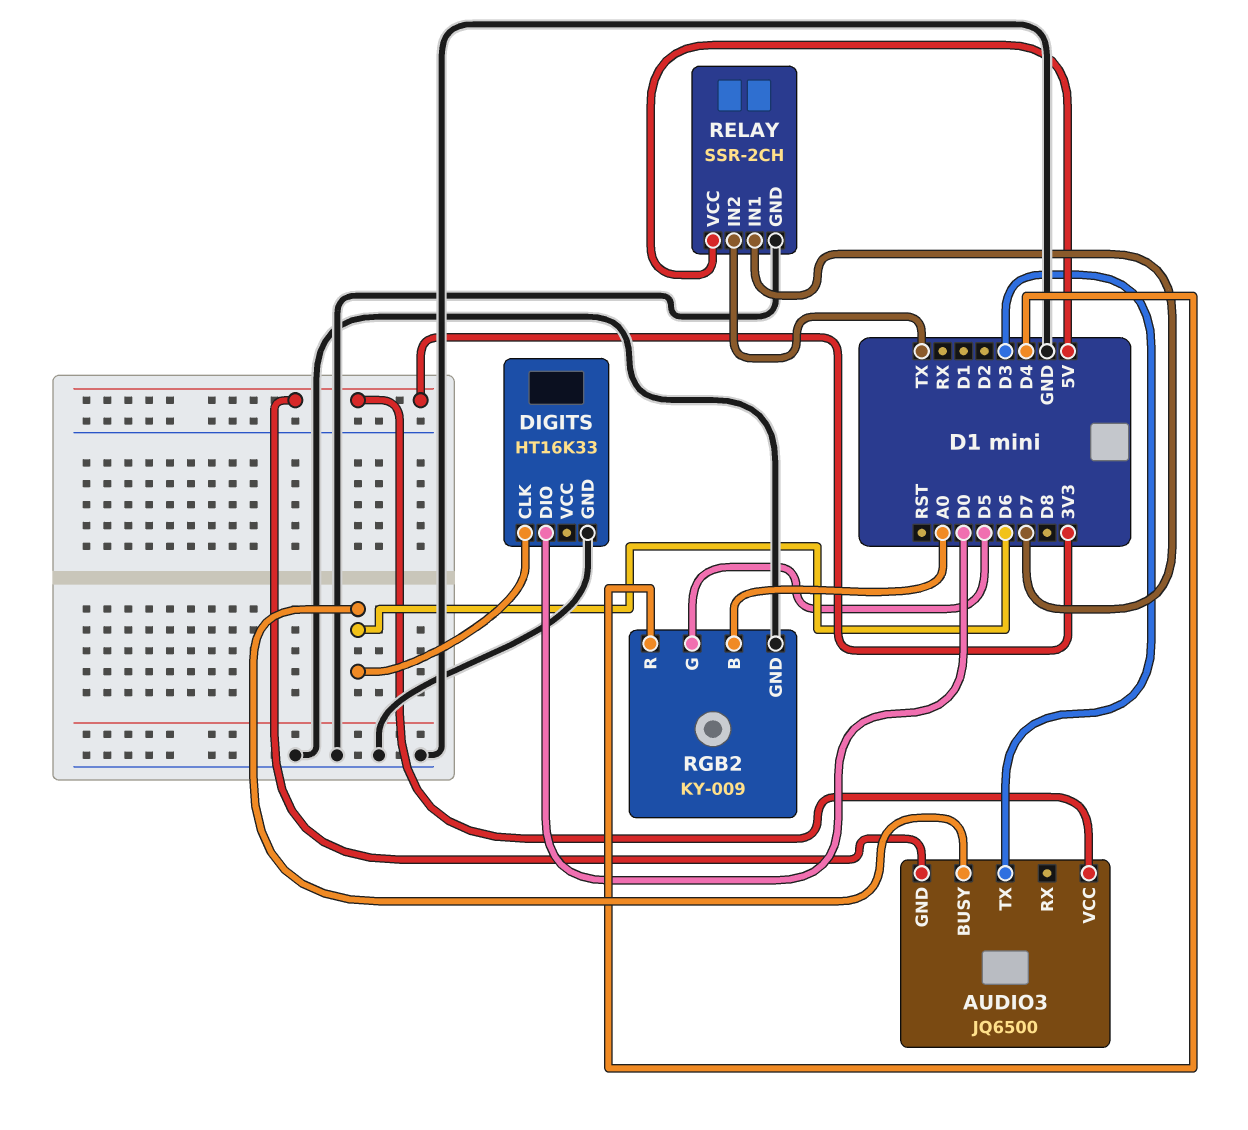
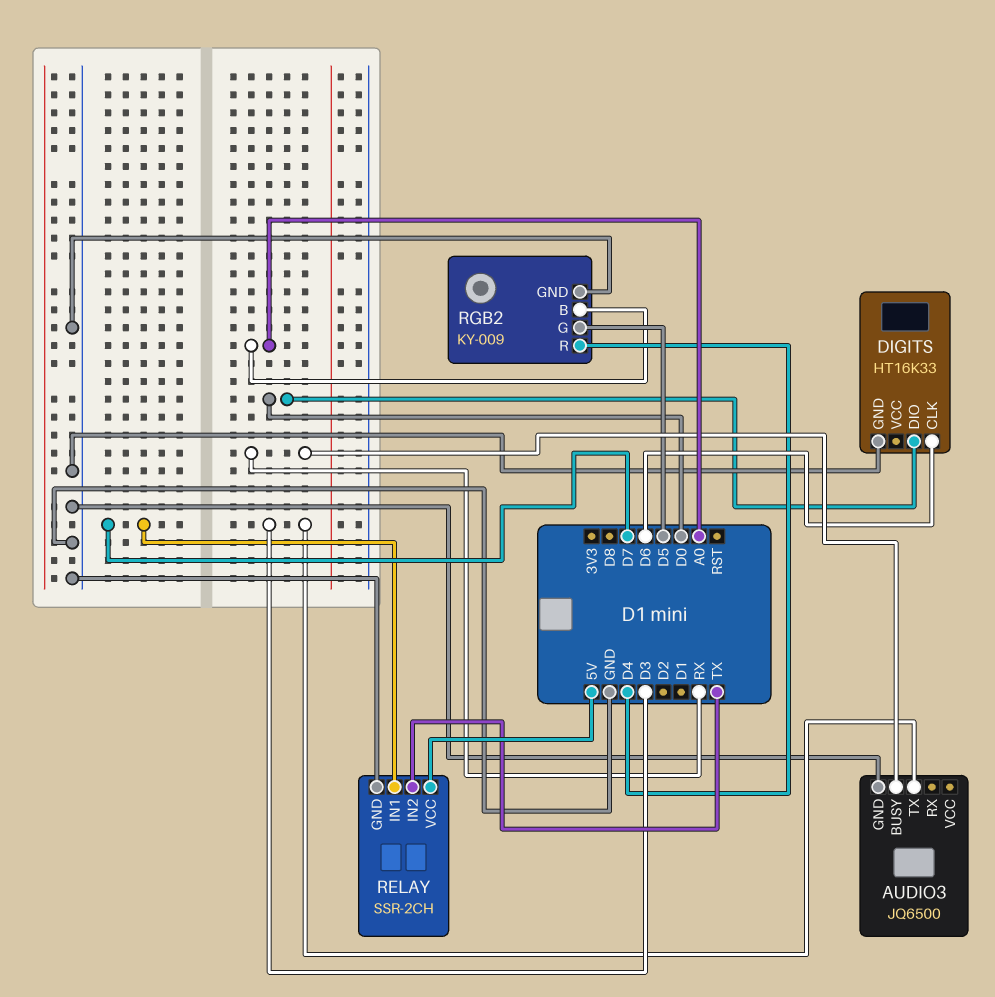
AUDIO3 pin BUSY: D6 -> RX
AUDIO3 pin GND: 3V3 -> GND
AUDIO3 pin VCC: 3V3 -> none

